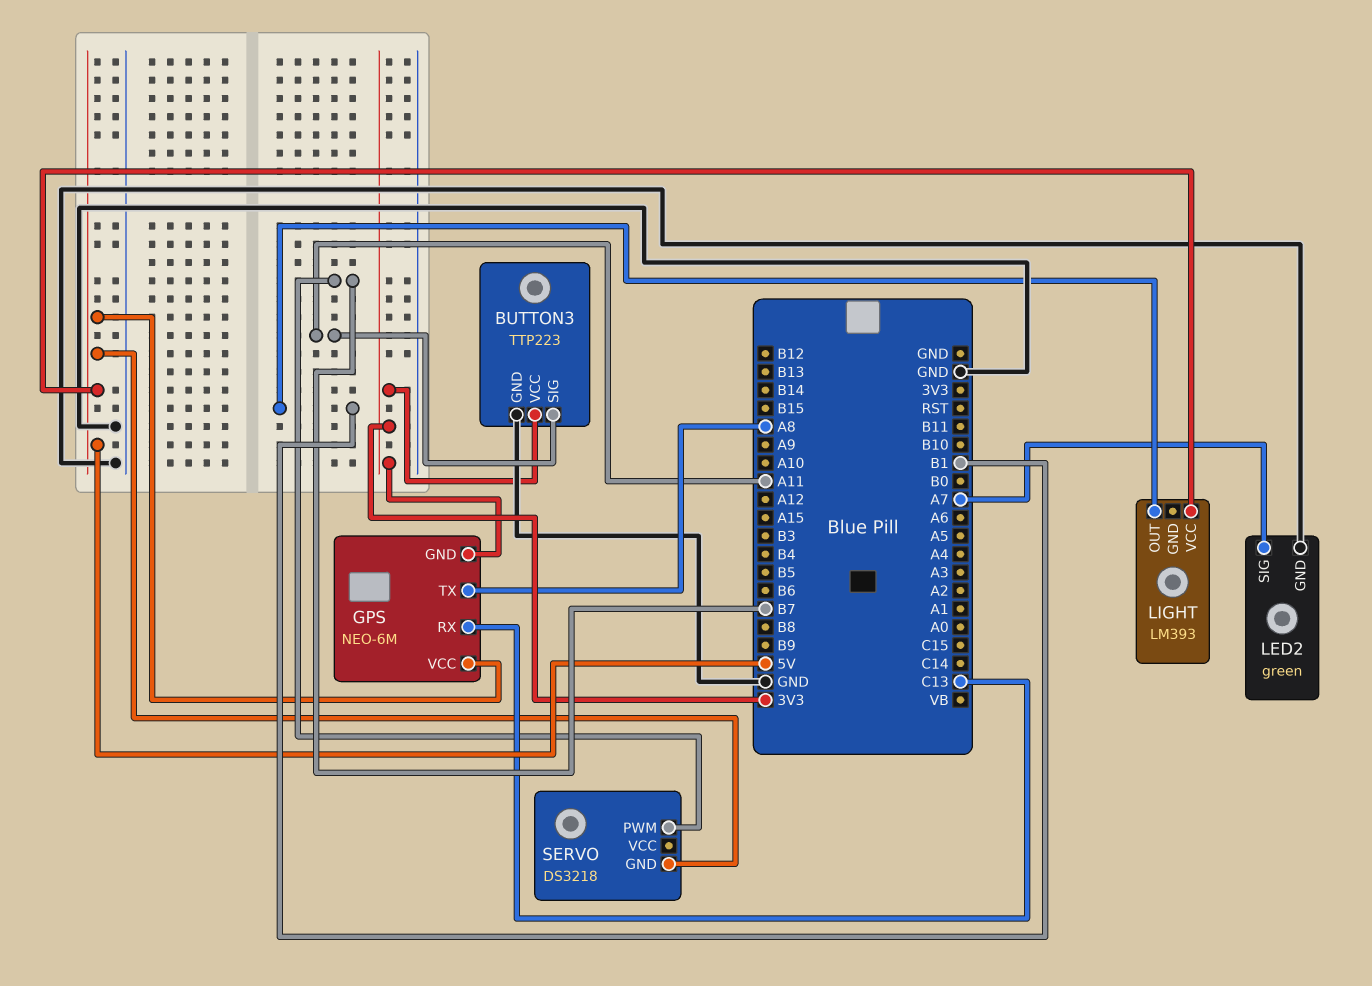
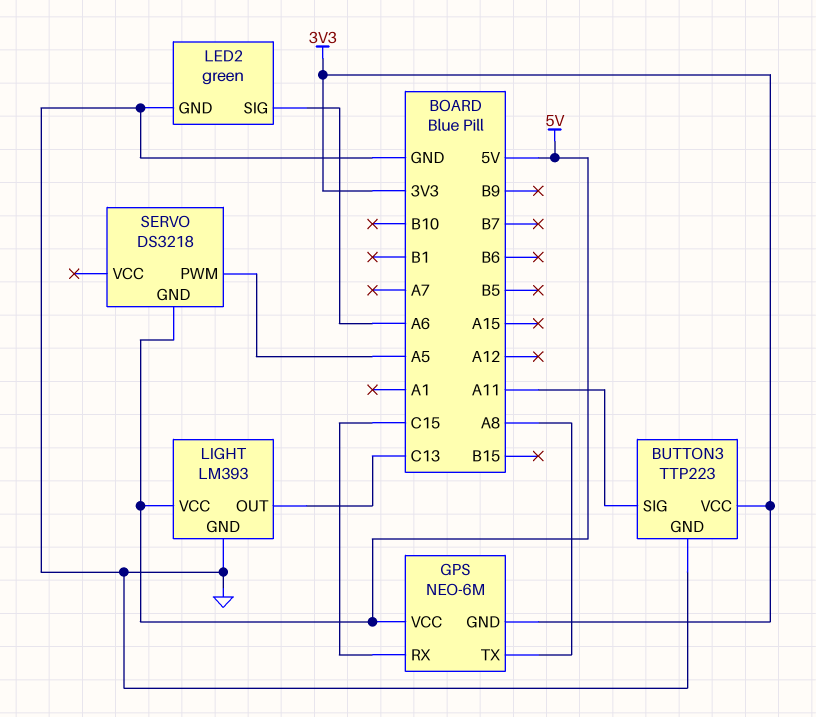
GPS pin RX: C13 -> C15
LED2 pin SIG: A7 -> A6
LIGHT pin GND: none -> GND
LIGHT pin OUT: B1 -> C13
SERVO pin PWM: B7 -> A5

